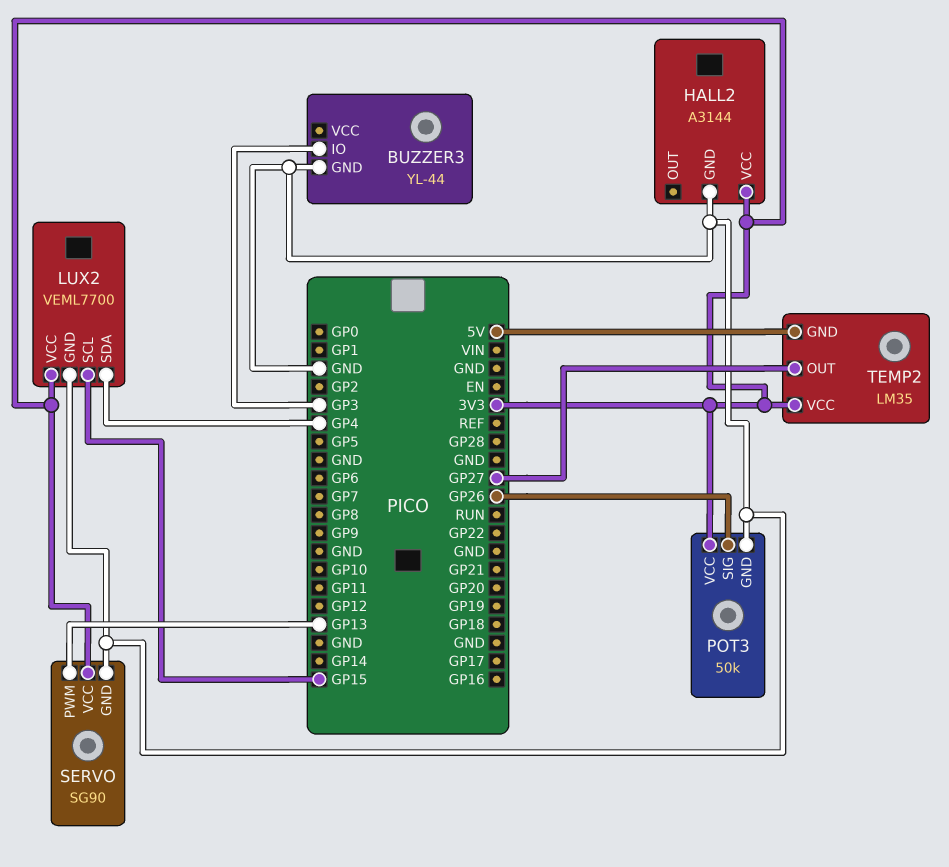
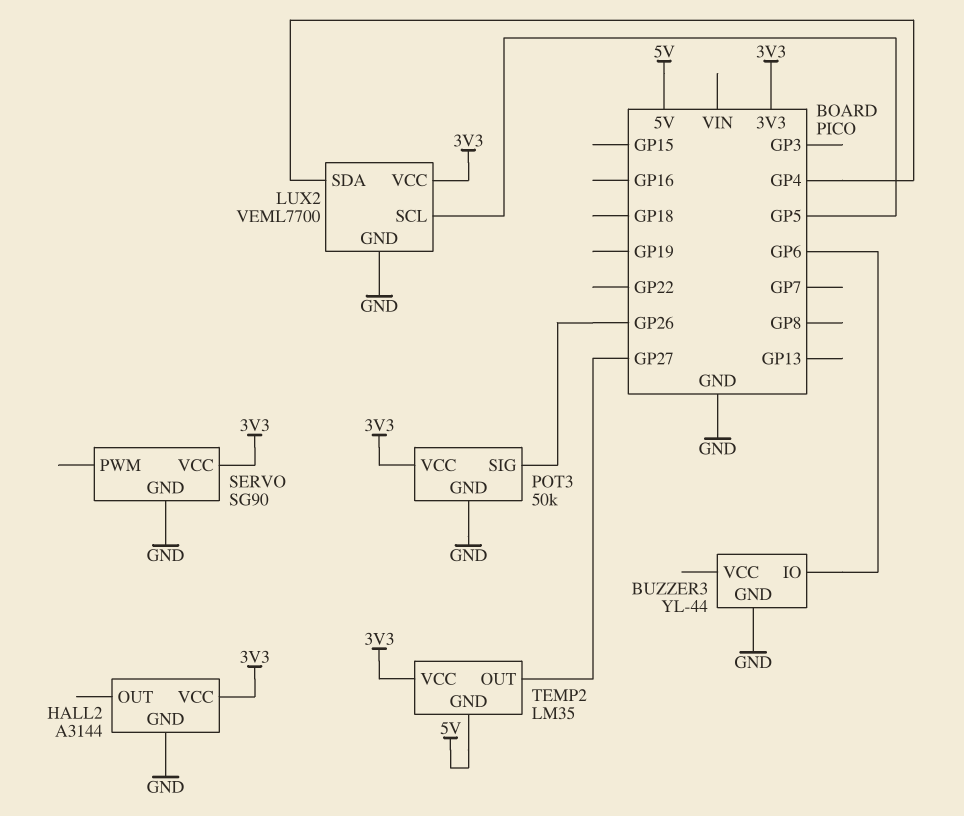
BUZZER3 pin IO: GP3 -> GP6
LUX2 pin SCL: GP15 -> GP5
SERVO pin PWM: GP13 -> none

